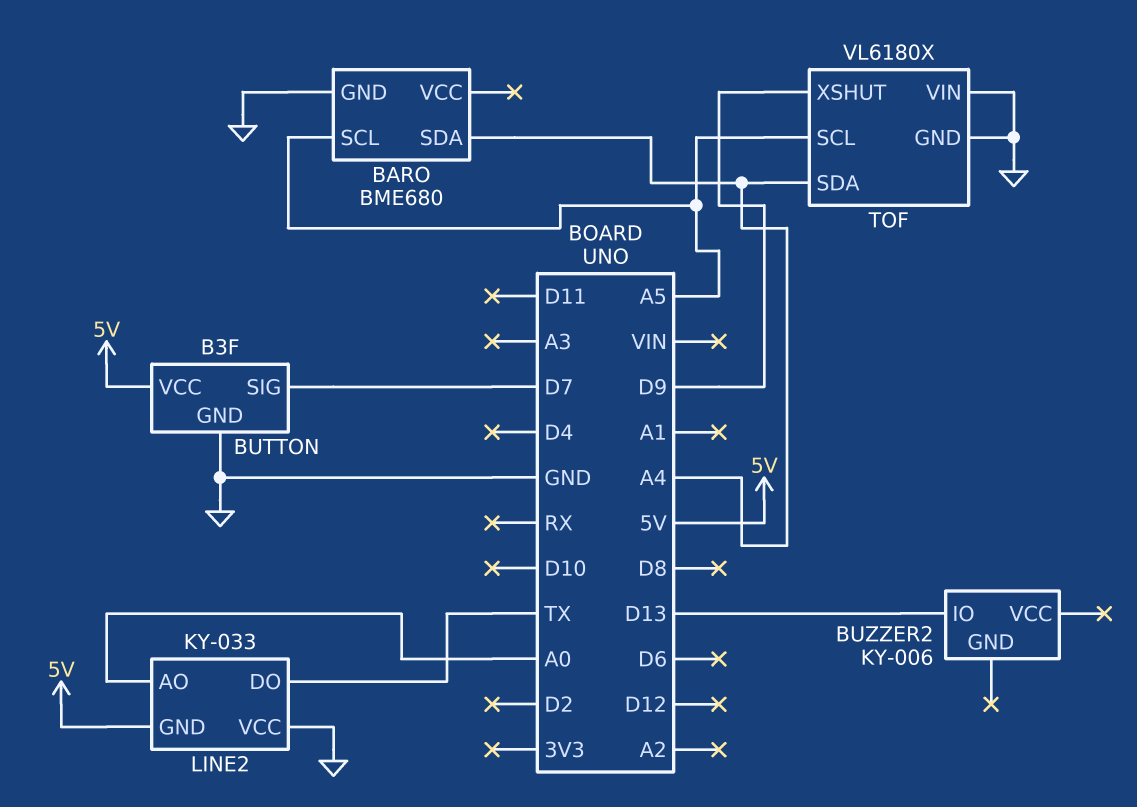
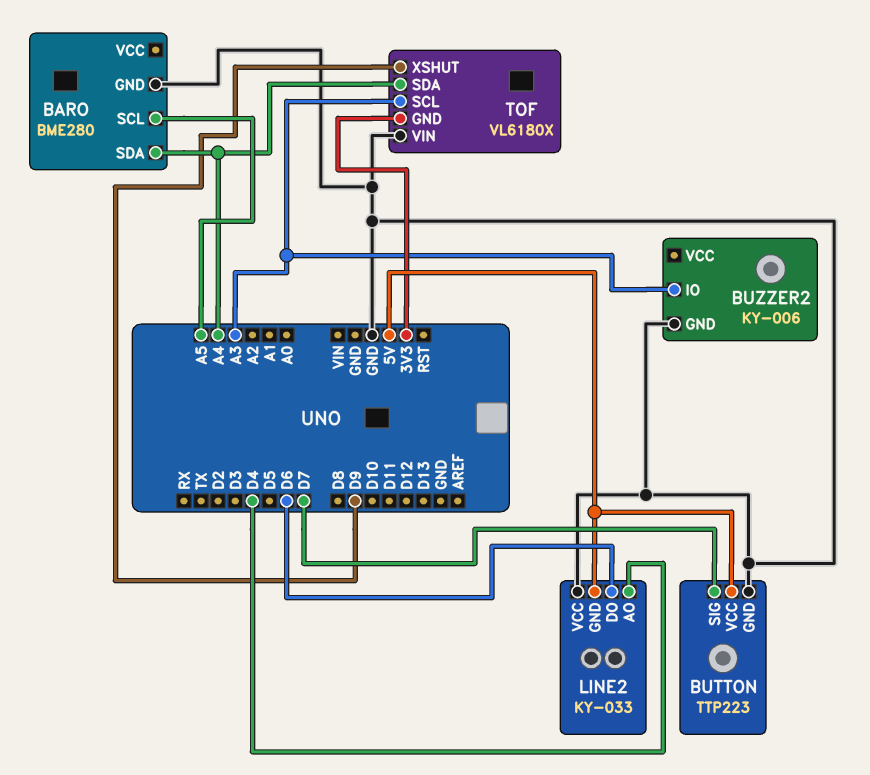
BARO: BME680 -> BME280
BUTTON: B3F -> TTP223
BUZZER2 pin GND: none -> GND
BUZZER2 pin IO: D13 -> A3
LINE2 pin AO: A0 -> D4
LINE2 pin DO: TX -> D6
TOF pin GND: GND -> 3V3
TOF pin SCL: A5 -> A3

